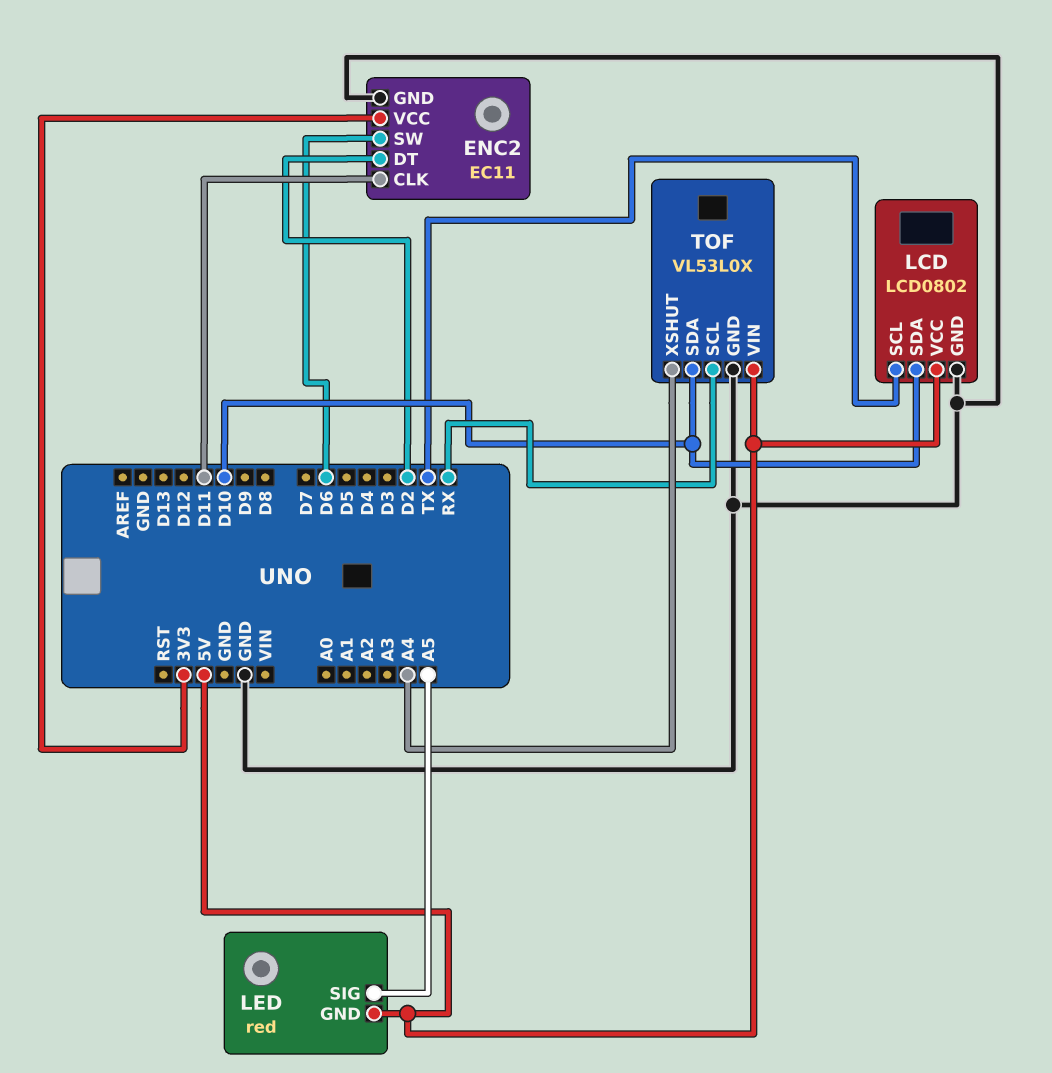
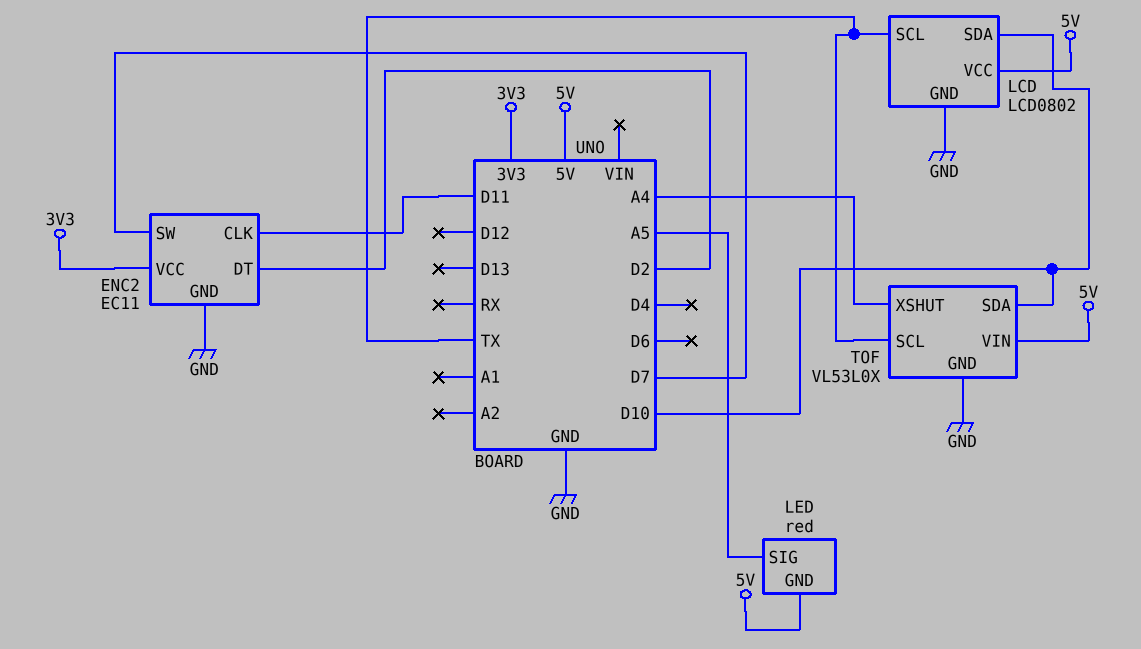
ENC2 pin SW: D6 -> D7
TOF pin SCL: RX -> TX

